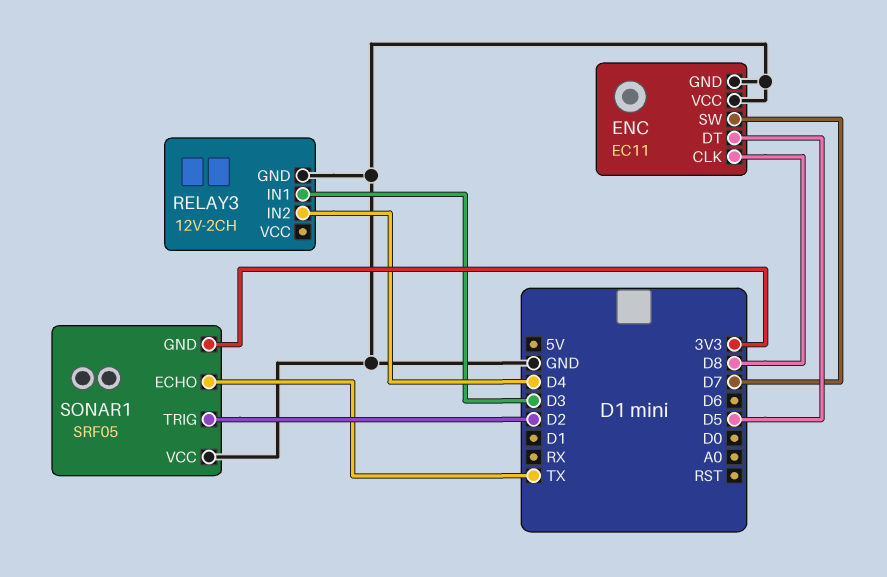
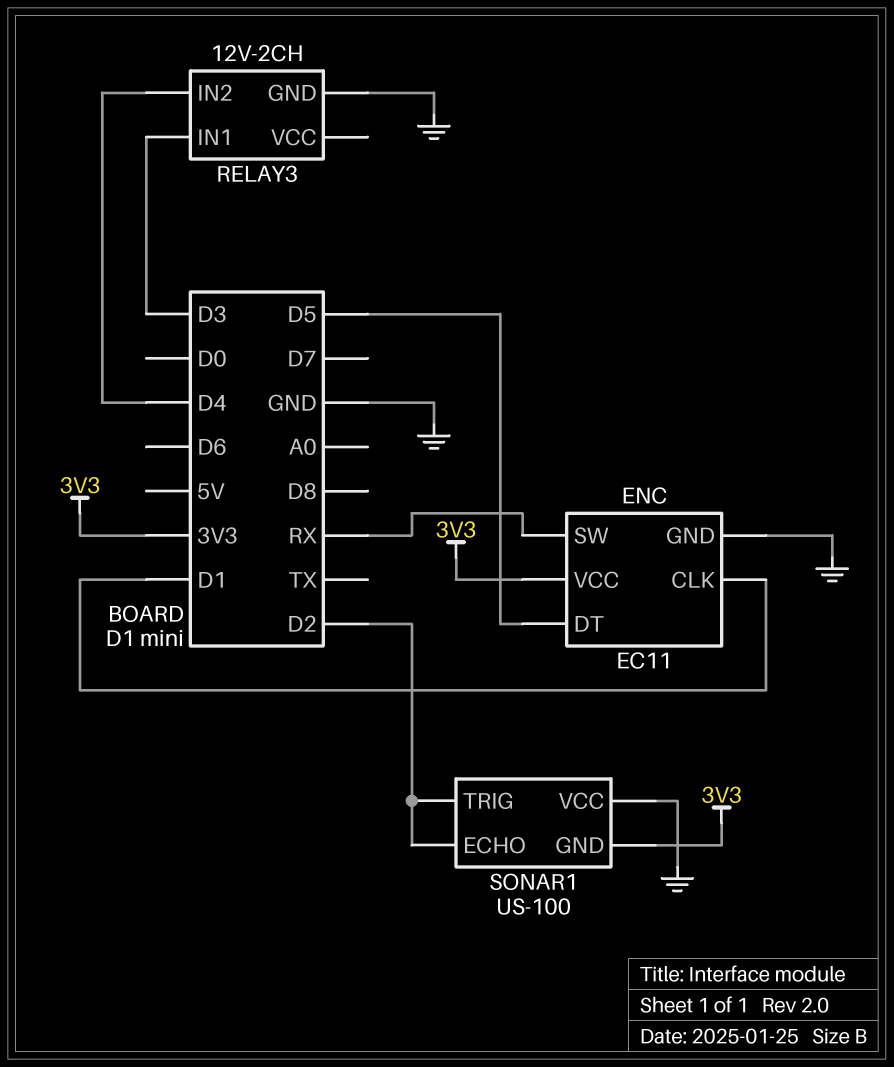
ENC pin CLK: D8 -> D1
ENC pin SW: D7 -> RX
ENC pin VCC: GND -> 3V3
SONAR1: SRF05 -> US-100
SONAR1 pin ECHO: TX -> D2

